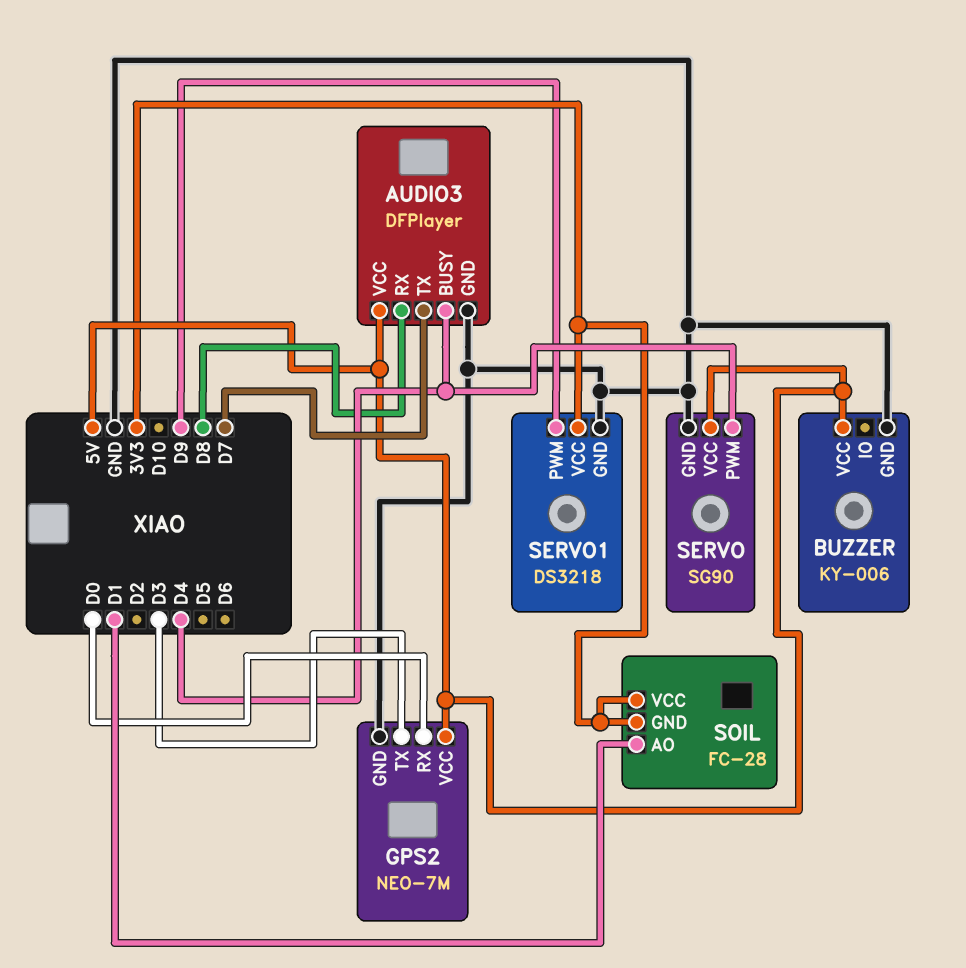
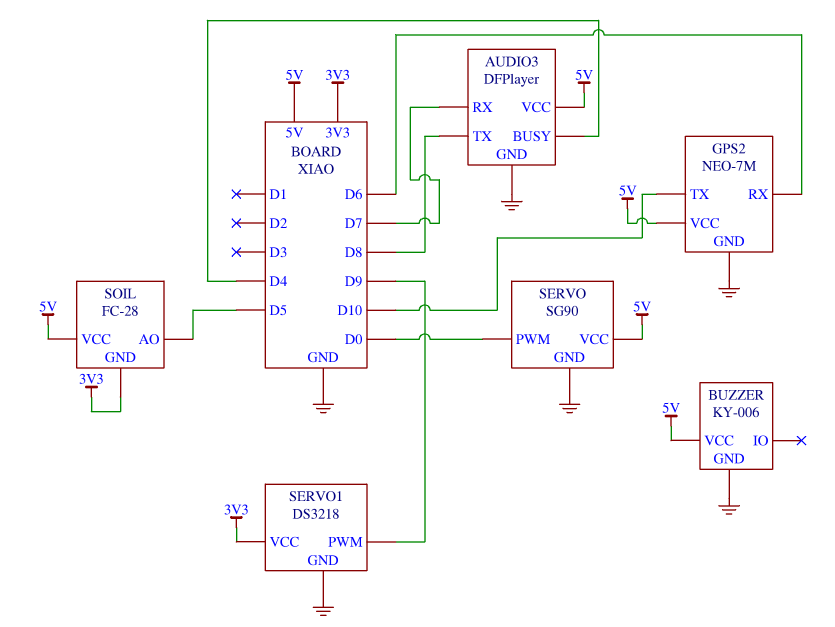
AUDIO3 pin RX: D8 -> D7
AUDIO3 pin TX: D7 -> D8
GPS2 pin RX: D0 -> D6
GPS2 pin TX: D3 -> D10
SERVO pin PWM: D4 -> D0
SOIL pin AO: D1 -> D5
SOIL pin VCC: 3V3 -> 5V

